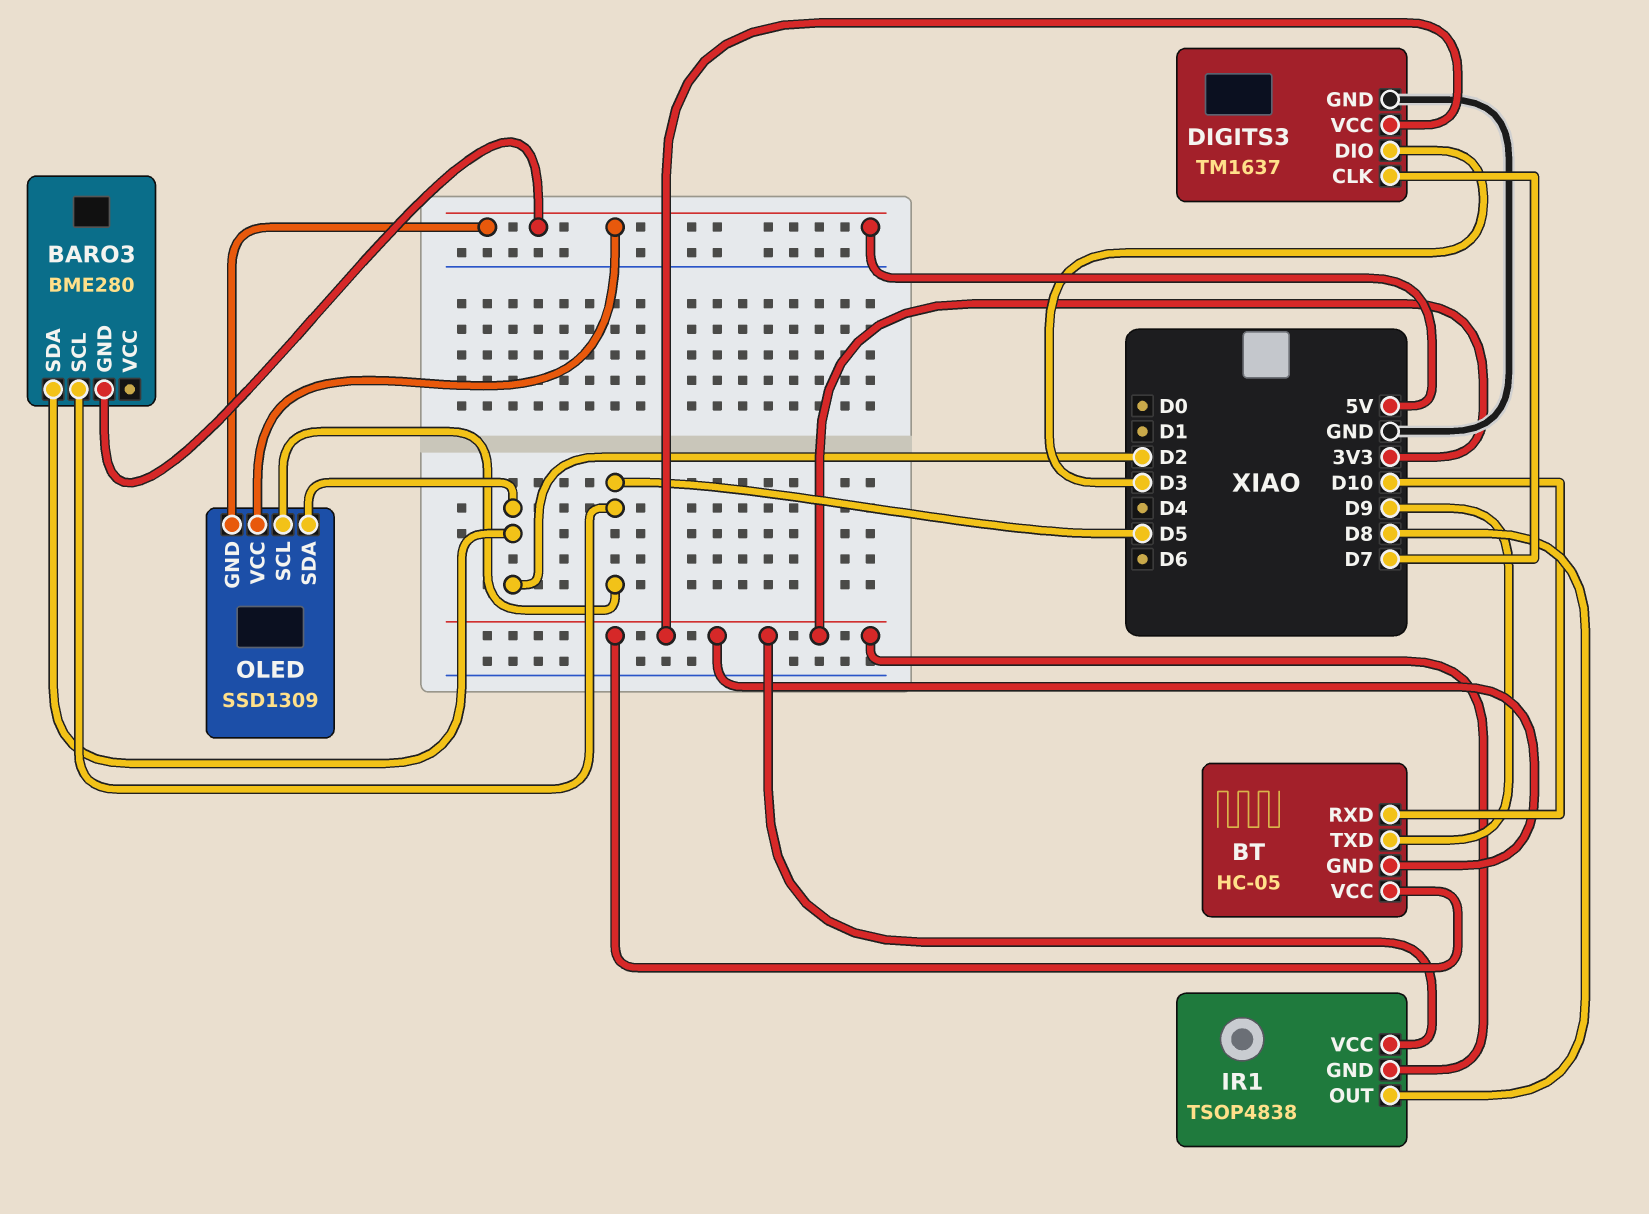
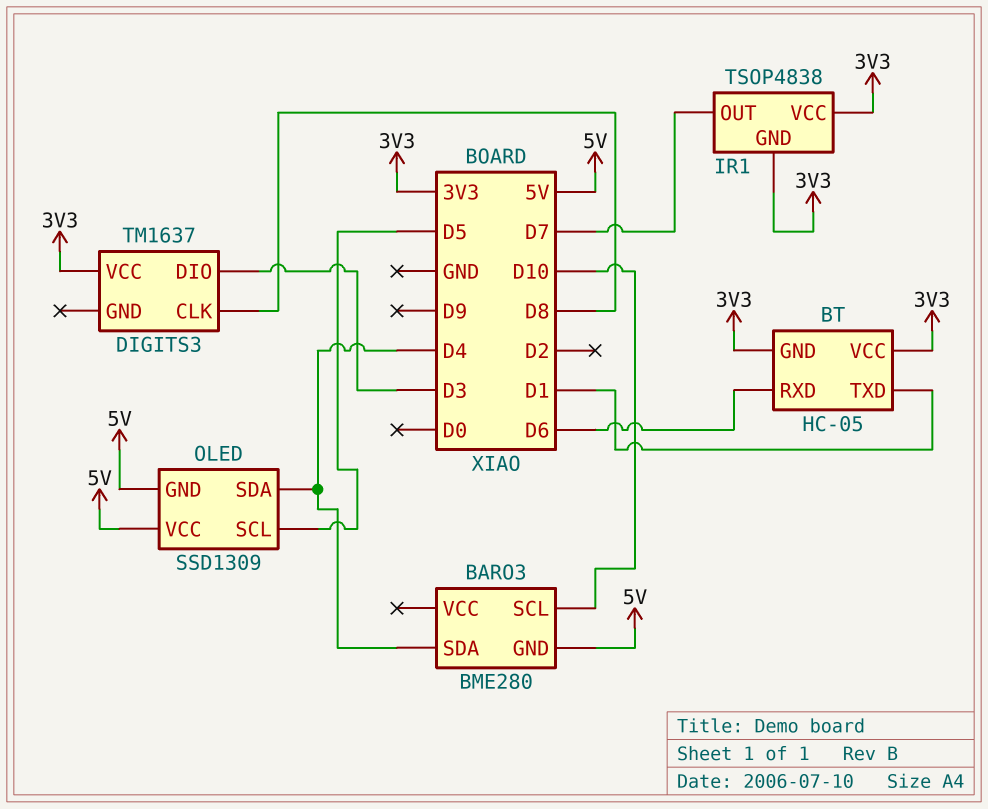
BARO3 pin SCL: D5 -> D10
BARO3 pin SDA: D2 -> D4
BT pin RXD: D10 -> D6
BT pin TXD: D9 -> D1
DIGITS3 pin CLK: D7 -> D8
DIGITS3 pin GND: GND -> none
IR1 pin OUT: D8 -> D7
OLED pin SDA: D2 -> D4

